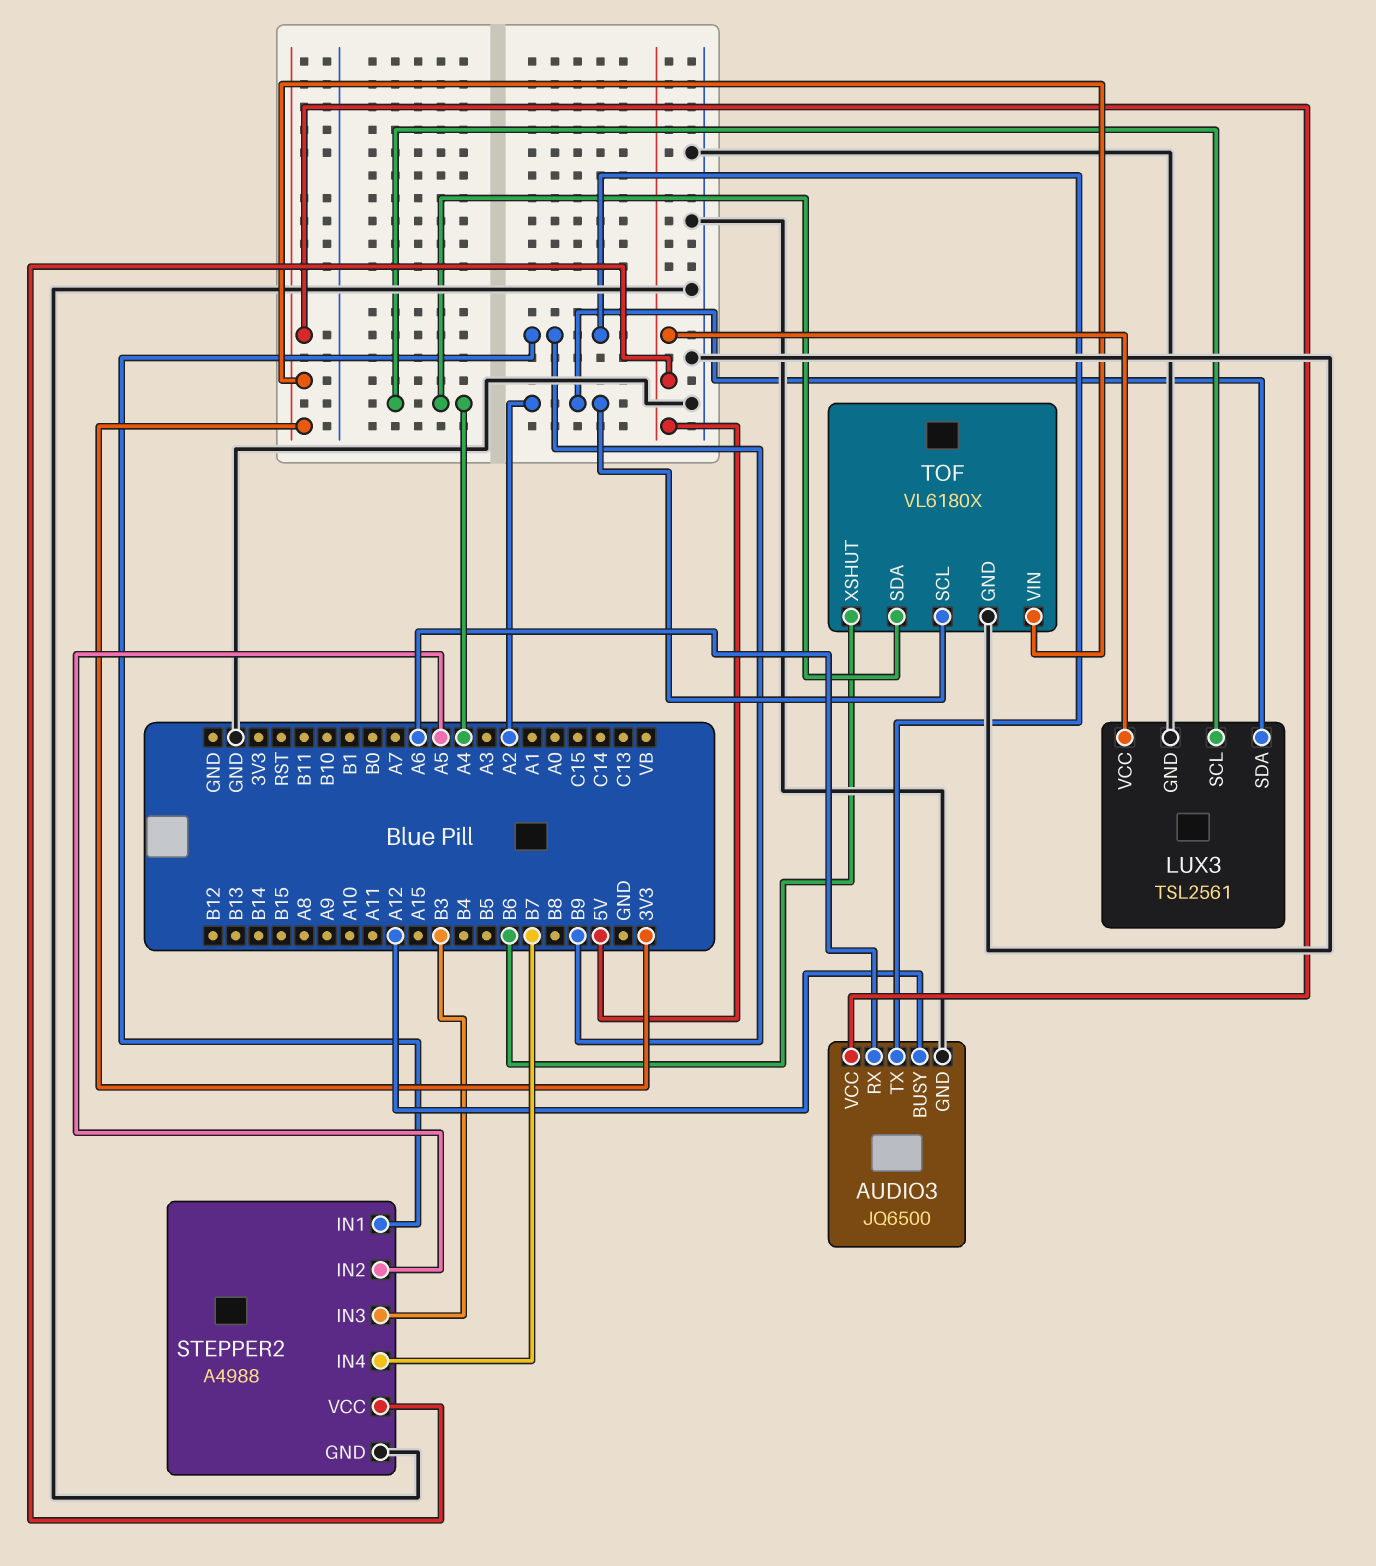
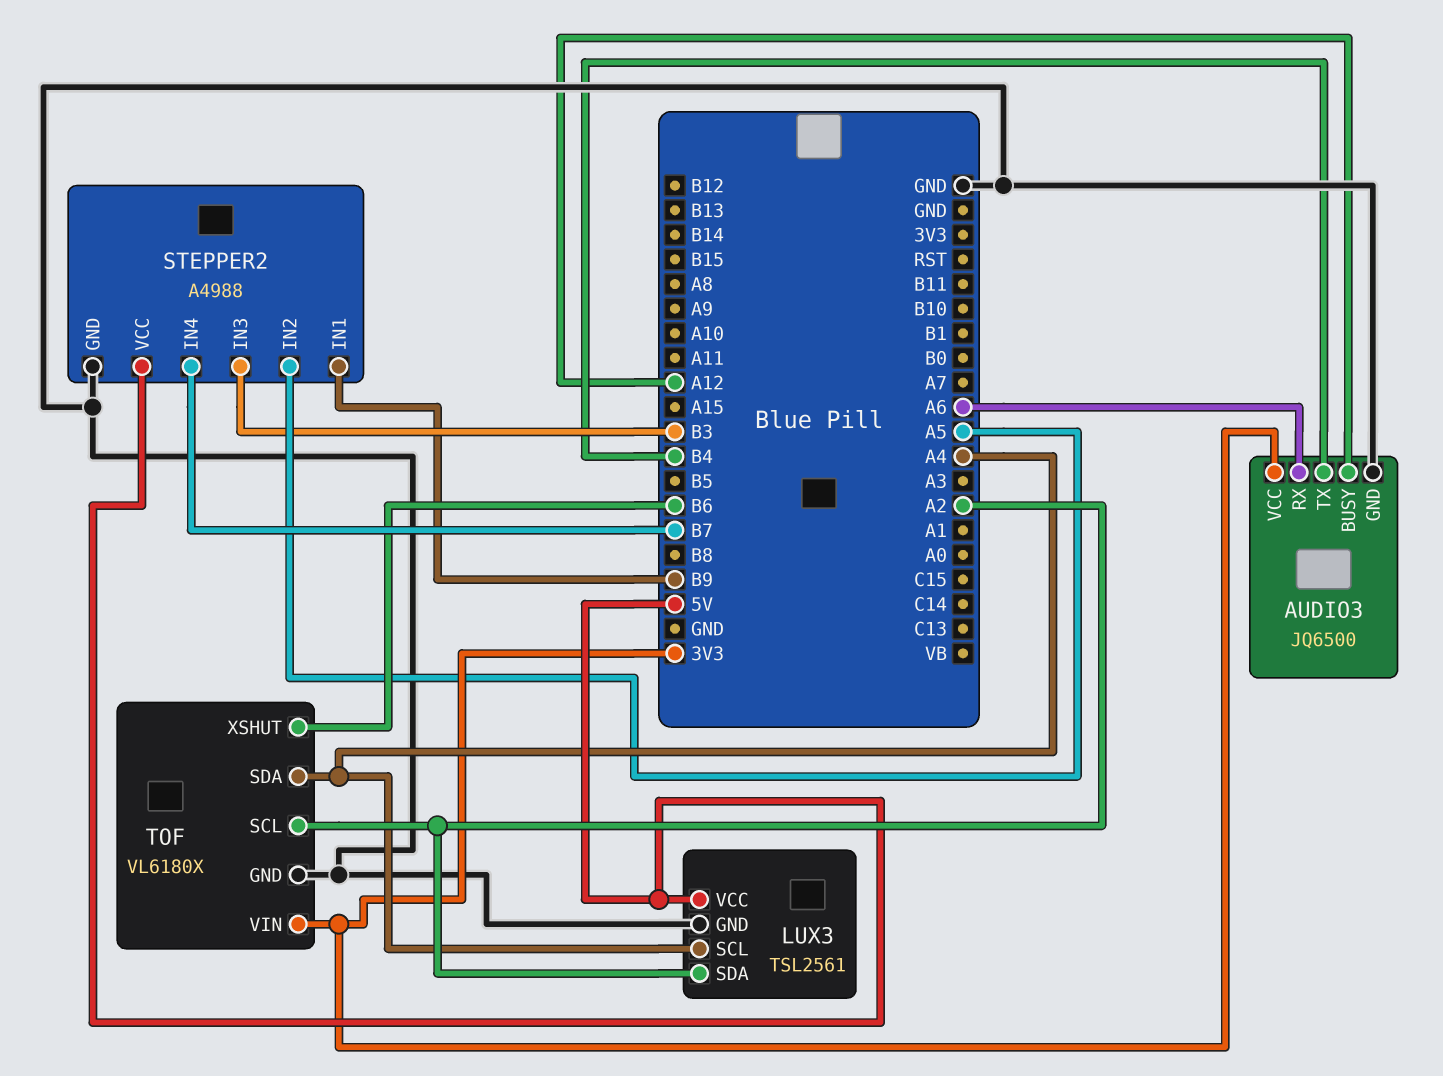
AUDIO3 pin TX: B9 -> B4

